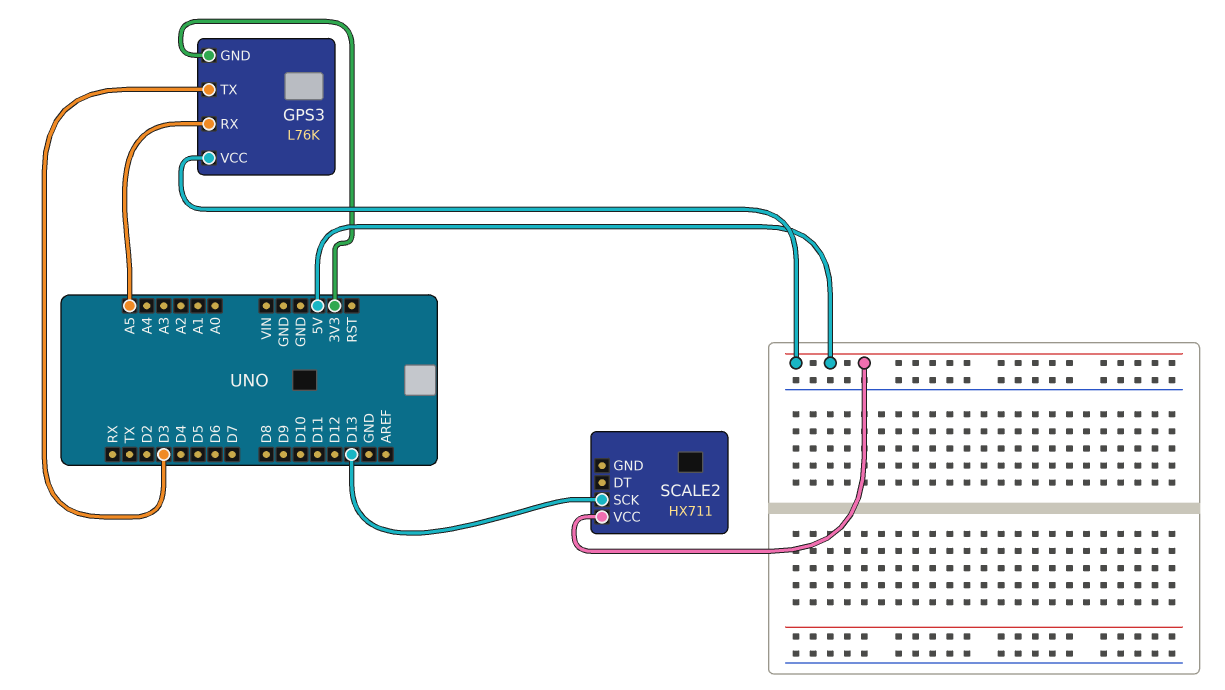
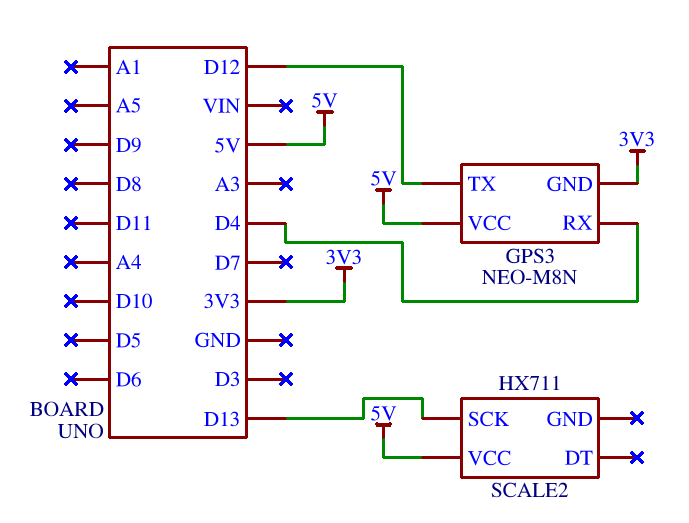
GPS3: L76K -> NEO-M8N
GPS3 pin RX: A5 -> D4
GPS3 pin TX: D3 -> D12

